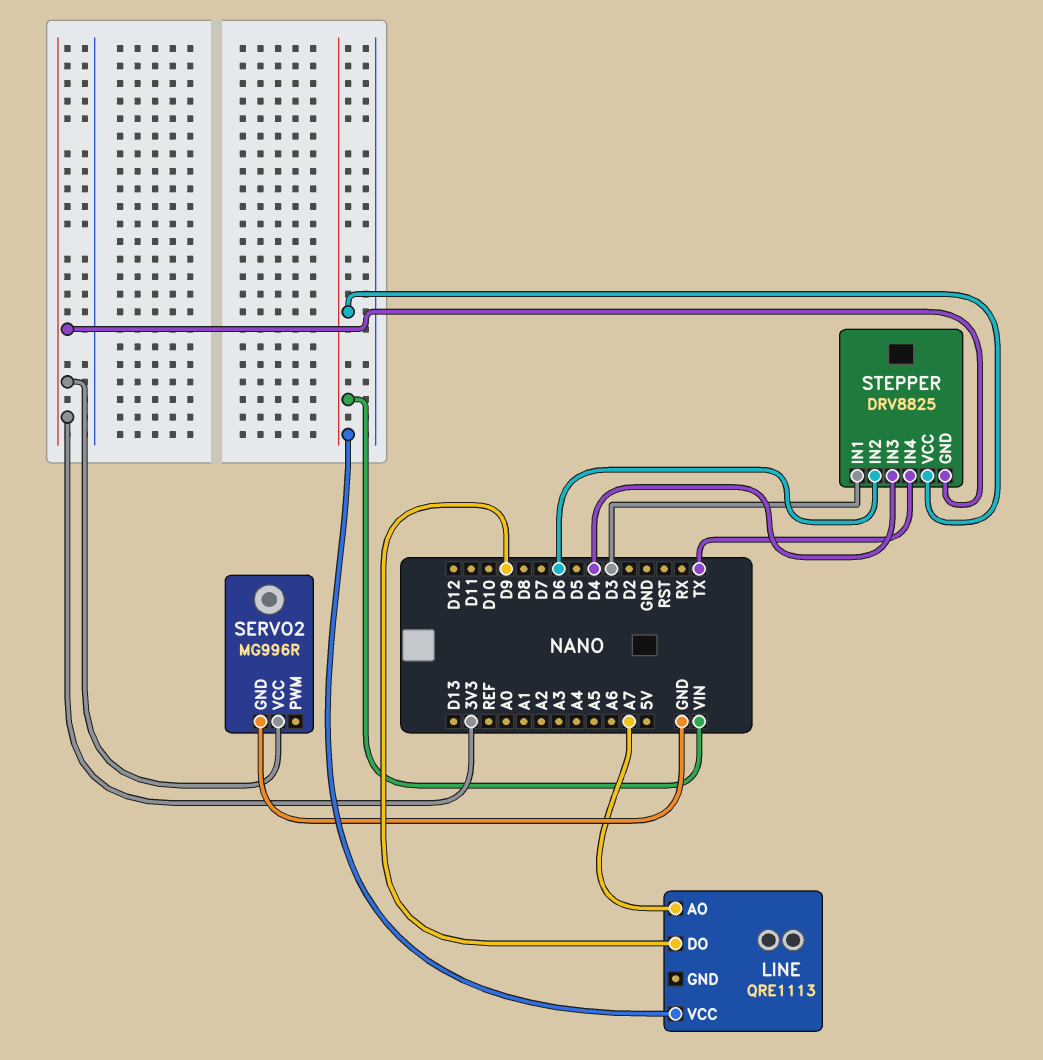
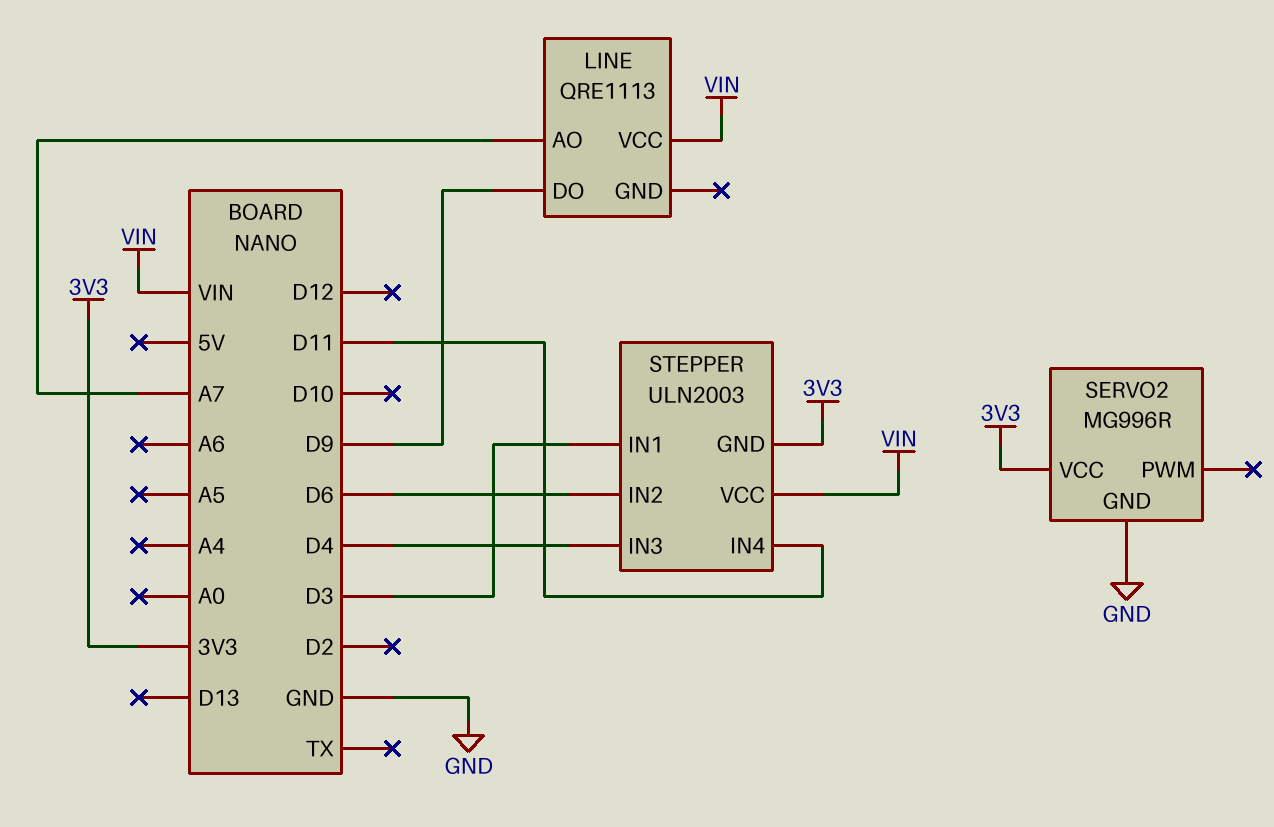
STEPPER: DRV8825 -> ULN2003
STEPPER pin IN4: TX -> D11

